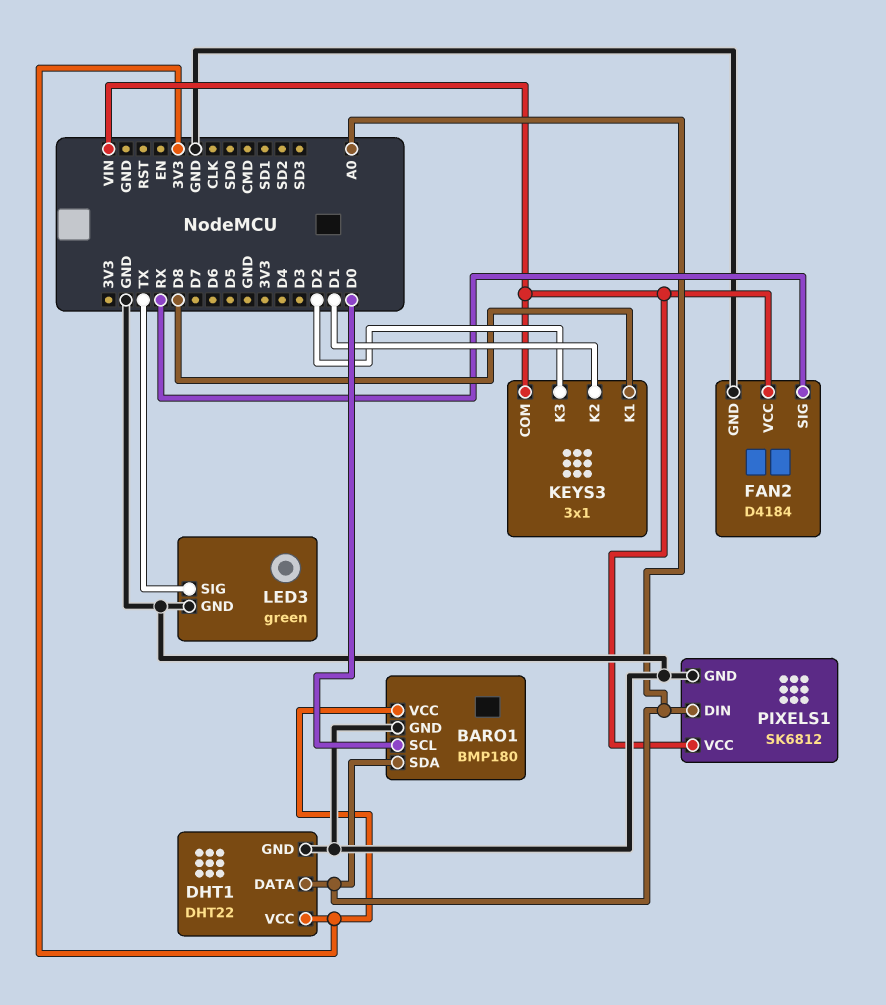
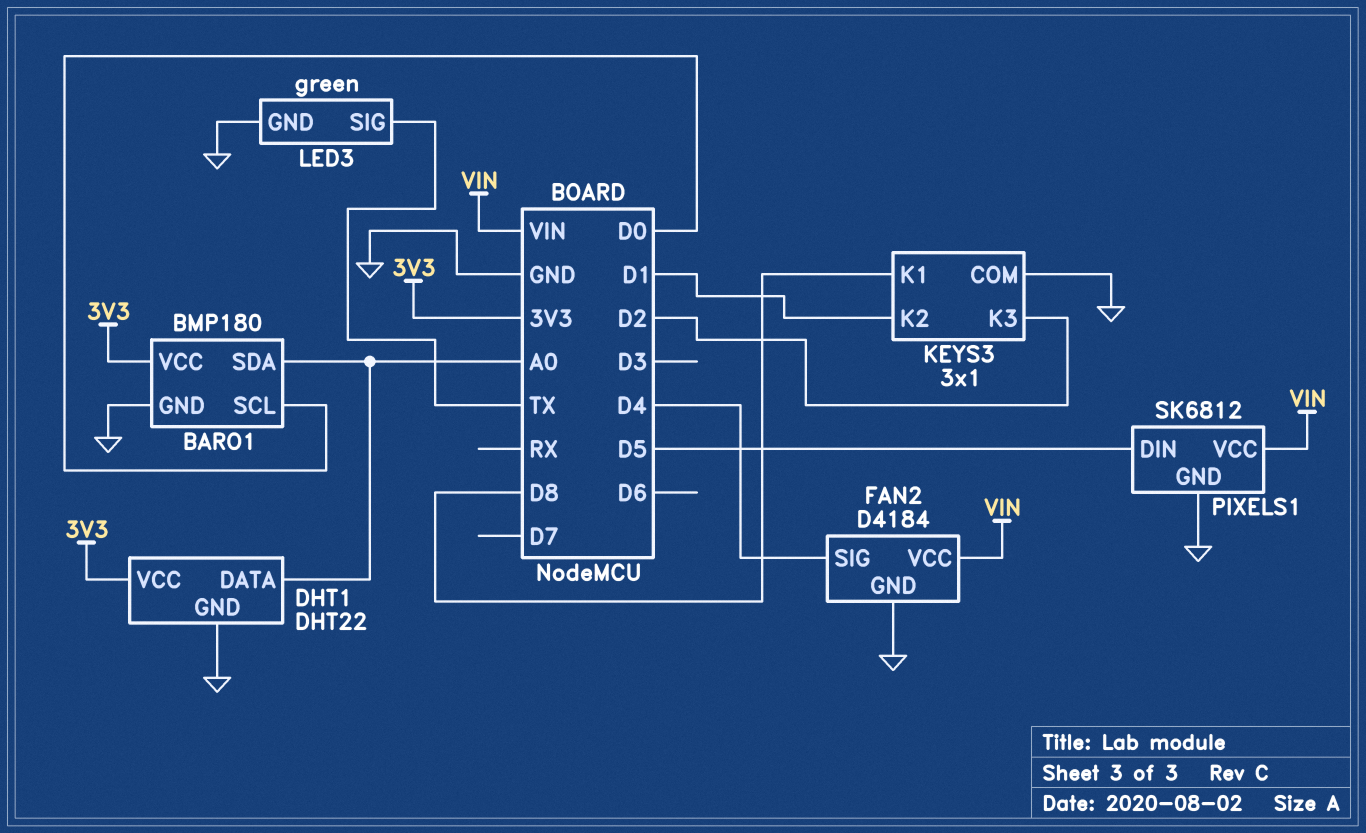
FAN2 pin SIG: RX -> D4
KEYS3 pin COM: VIN -> GND
PIXELS1 pin DIN: A0 -> D5

